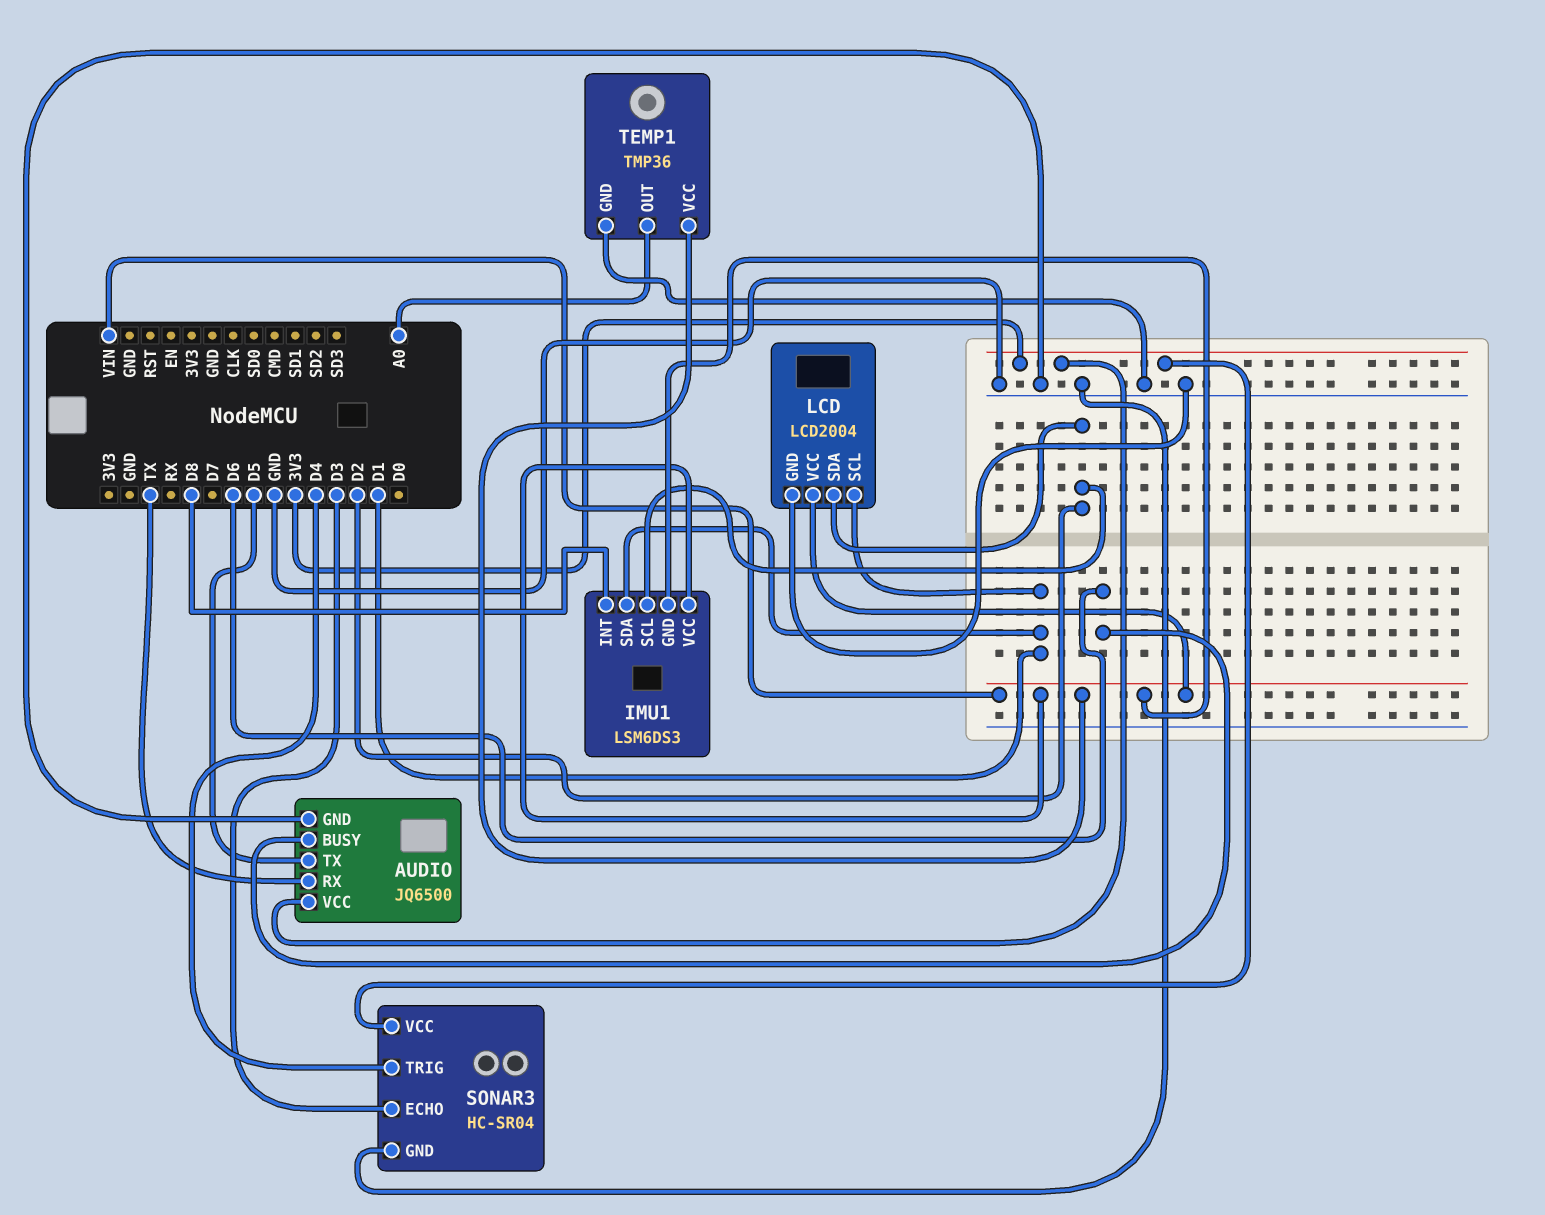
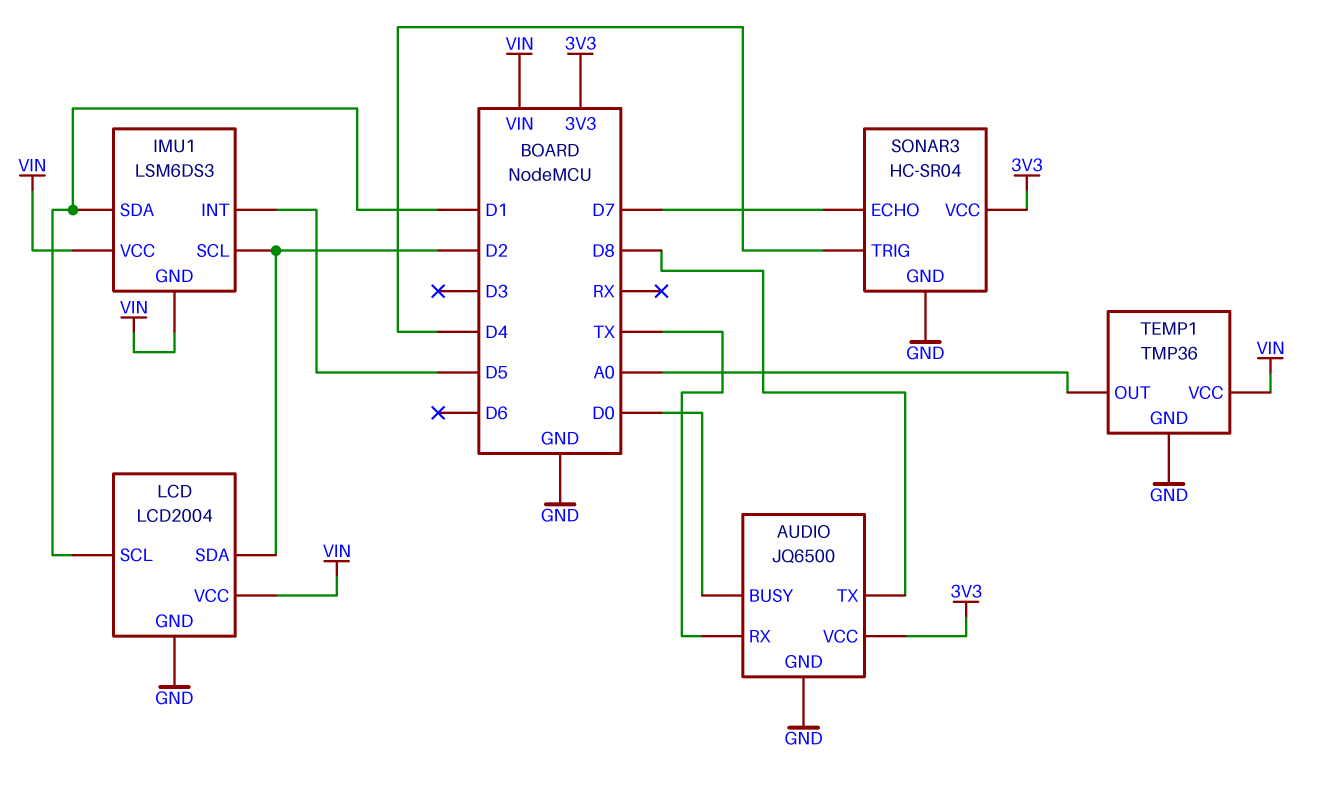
AUDIO pin BUSY: D6 -> D0
AUDIO pin TX: D5 -> D8
IMU1 pin INT: D8 -> D5
SONAR3 pin ECHO: D3 -> D7

